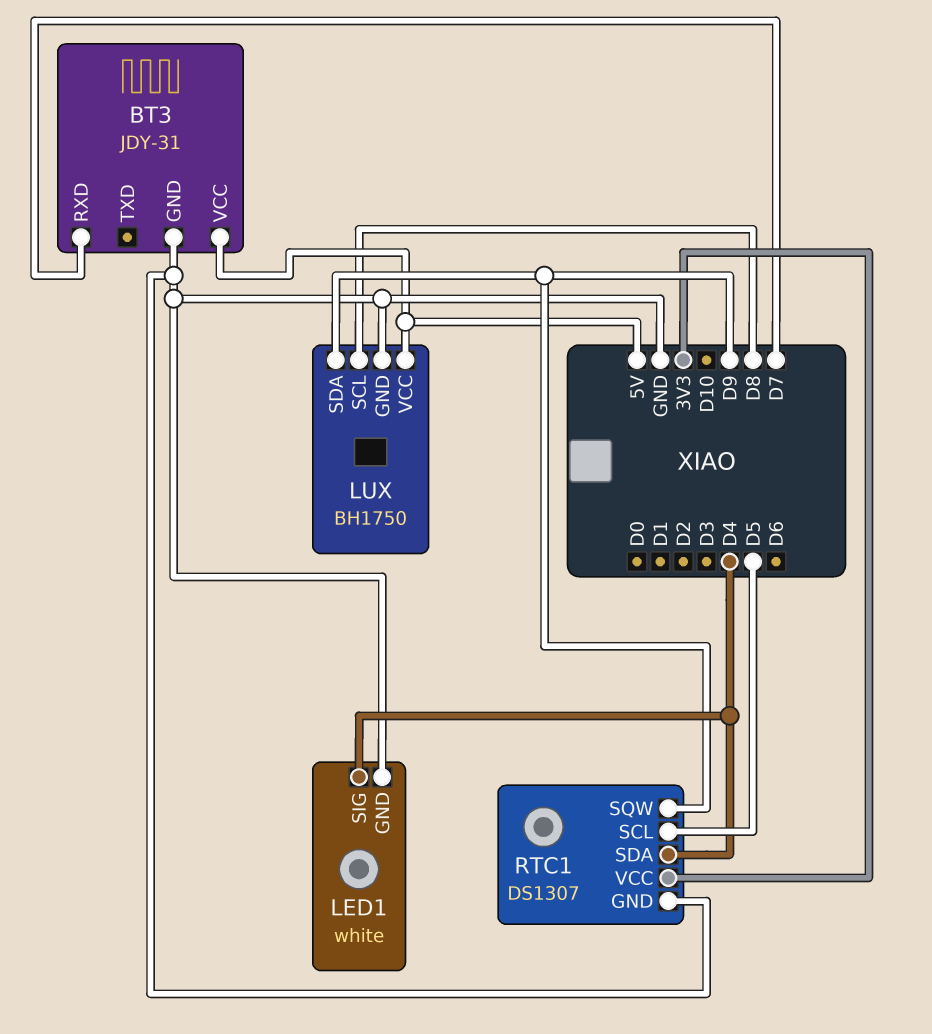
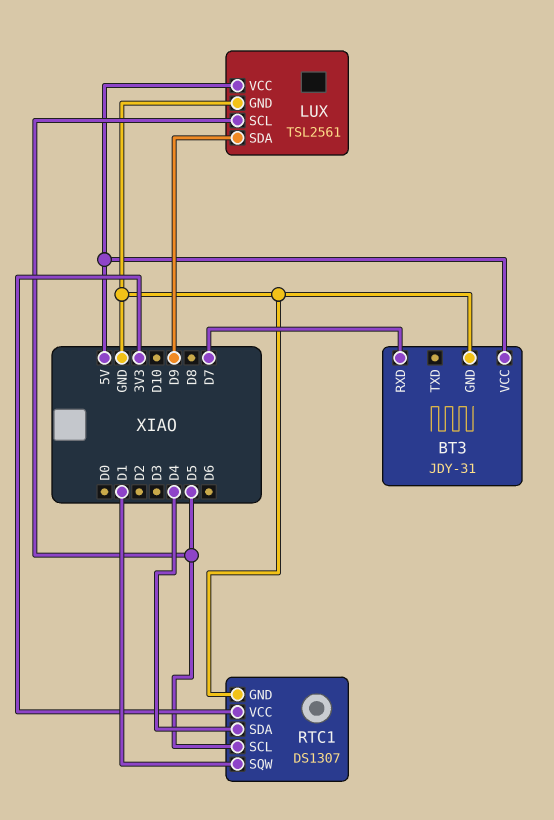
LED1: white -> none
LED1 pin GND: GND -> none
LED1 pin SIG: D4 -> none
LUX: BH1750 -> TSL2561
LUX pin SCL: D8 -> D5
RTC1 pin SQW: D9 -> D1

